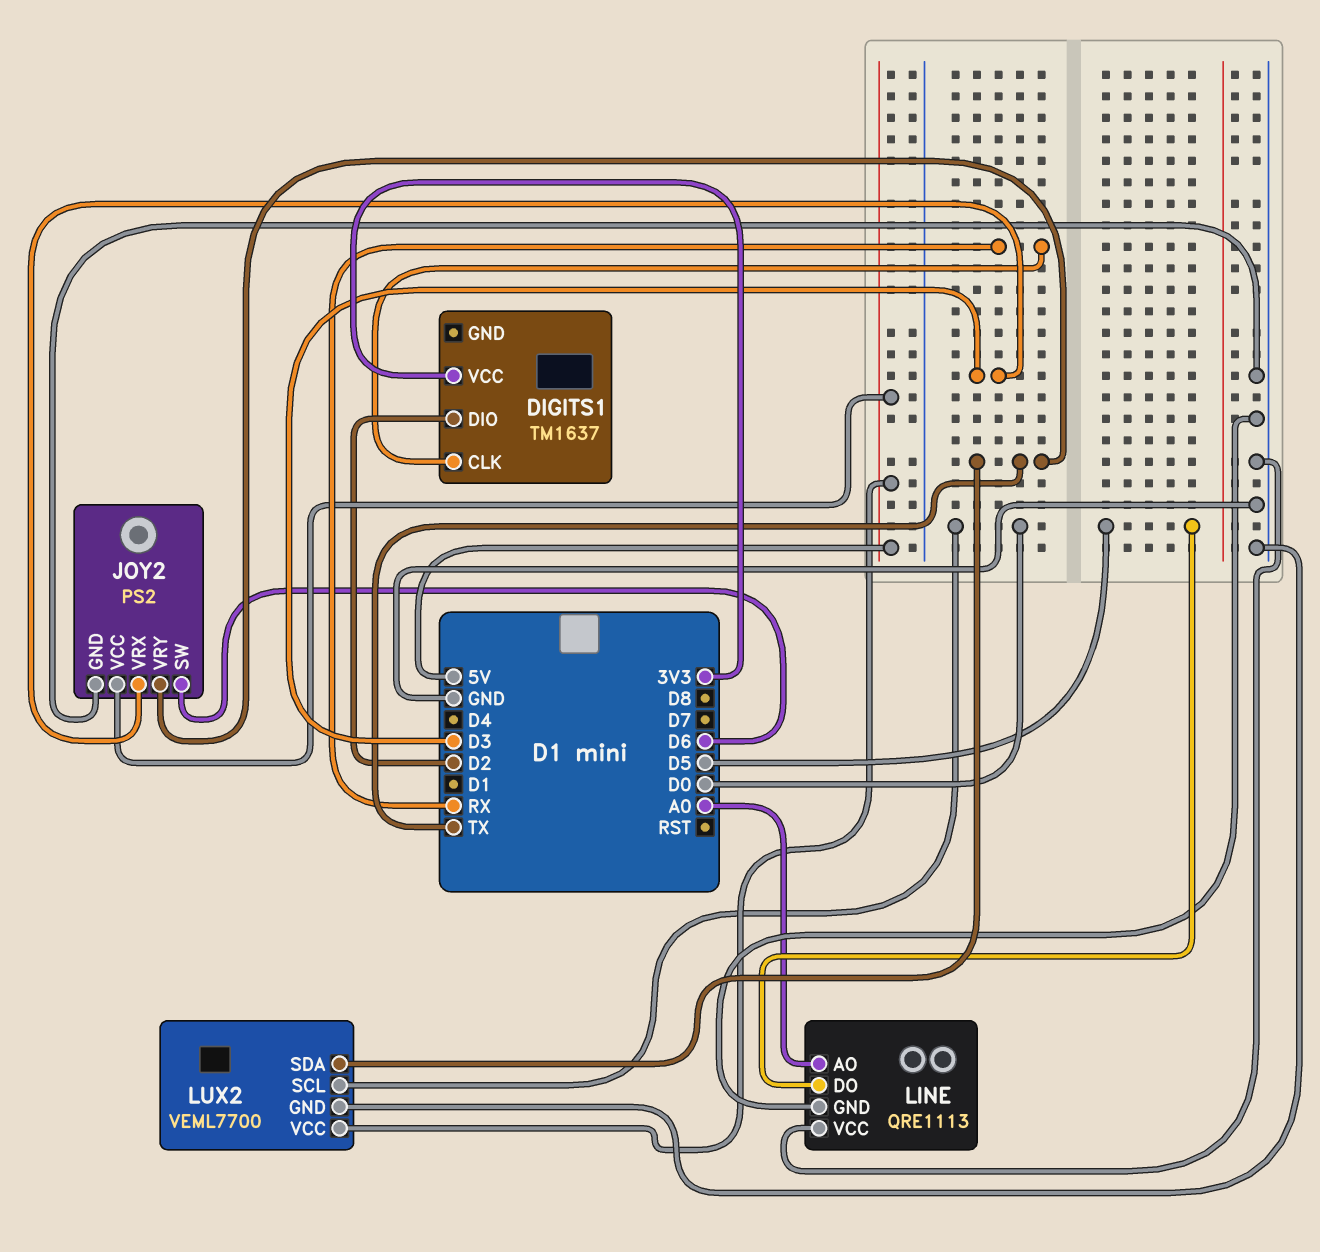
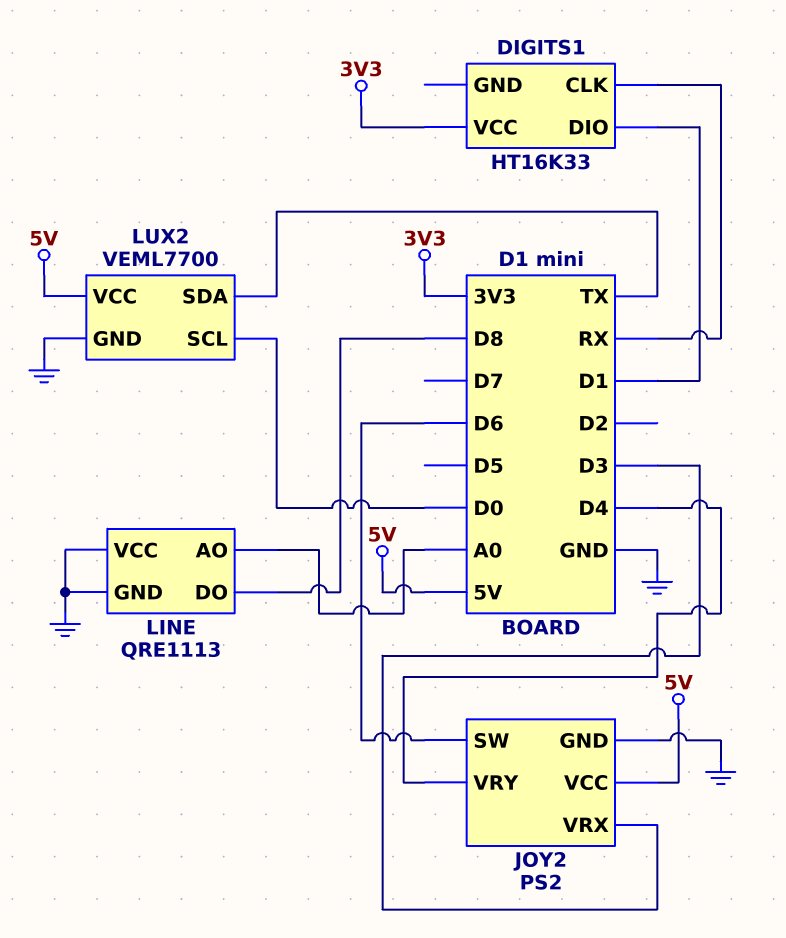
DIGITS1: TM1637 -> HT16K33
DIGITS1 pin DIO: D2 -> D1
JOY2 pin VRY: TX -> D4
LINE pin DO: D5 -> D8

